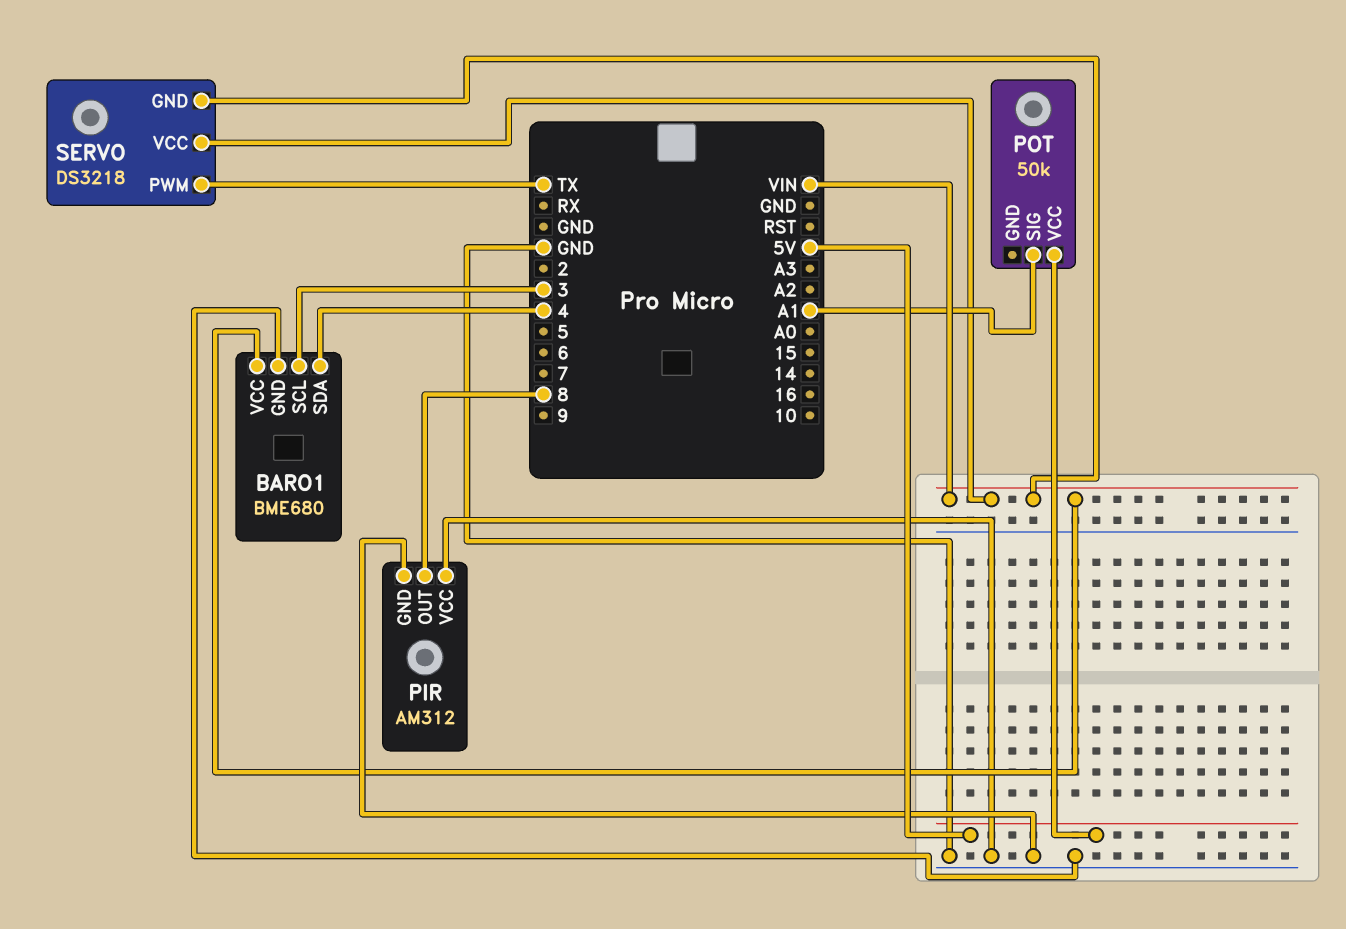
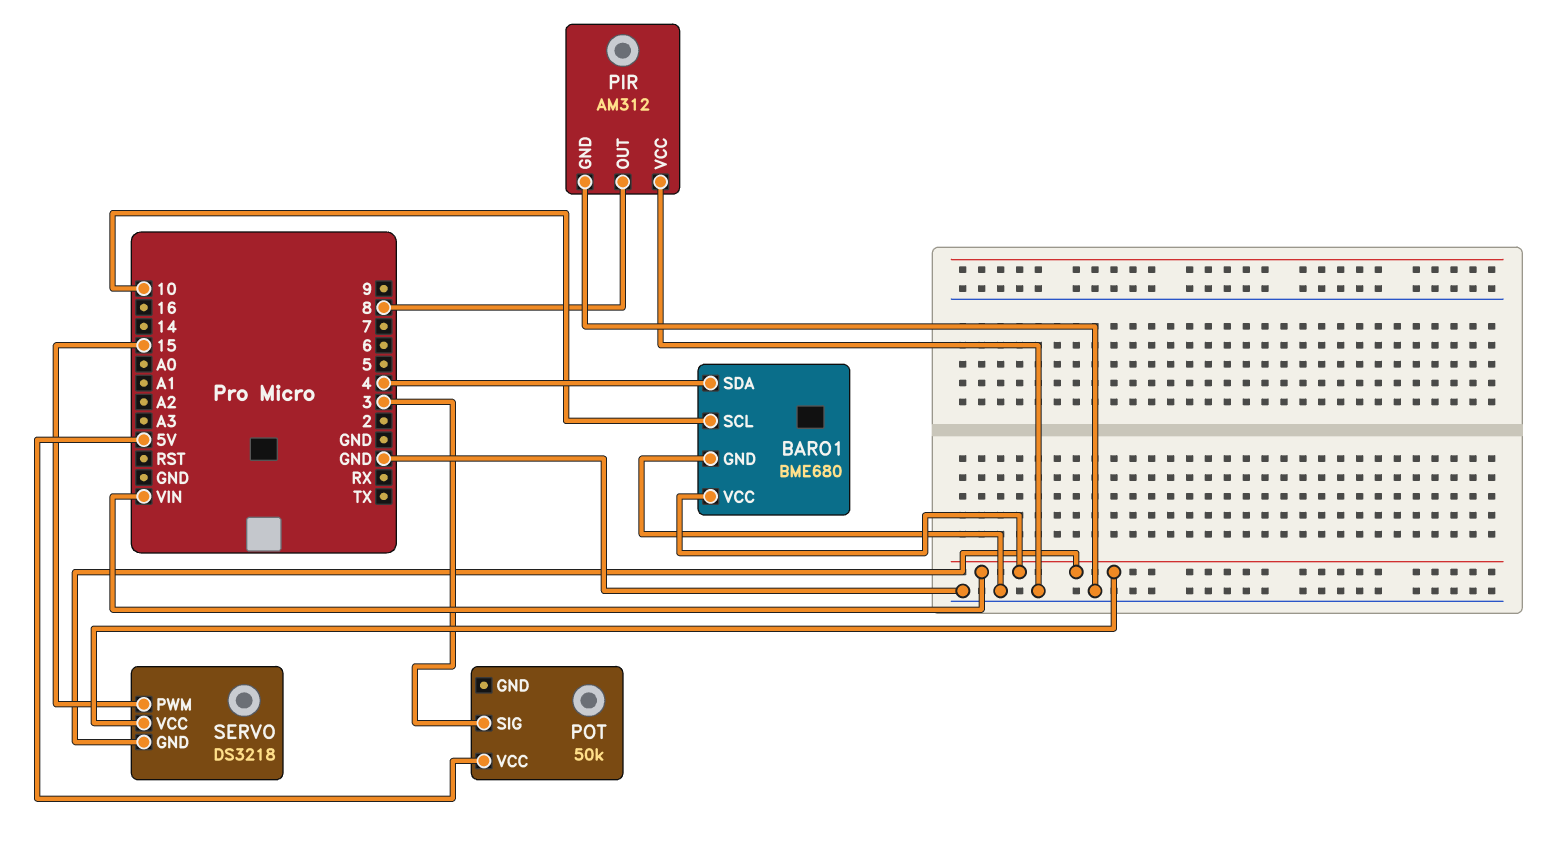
BARO1 pin SCL: 3 -> 10
POT pin SIG: A1 -> 3
SERVO pin PWM: TX -> 15

